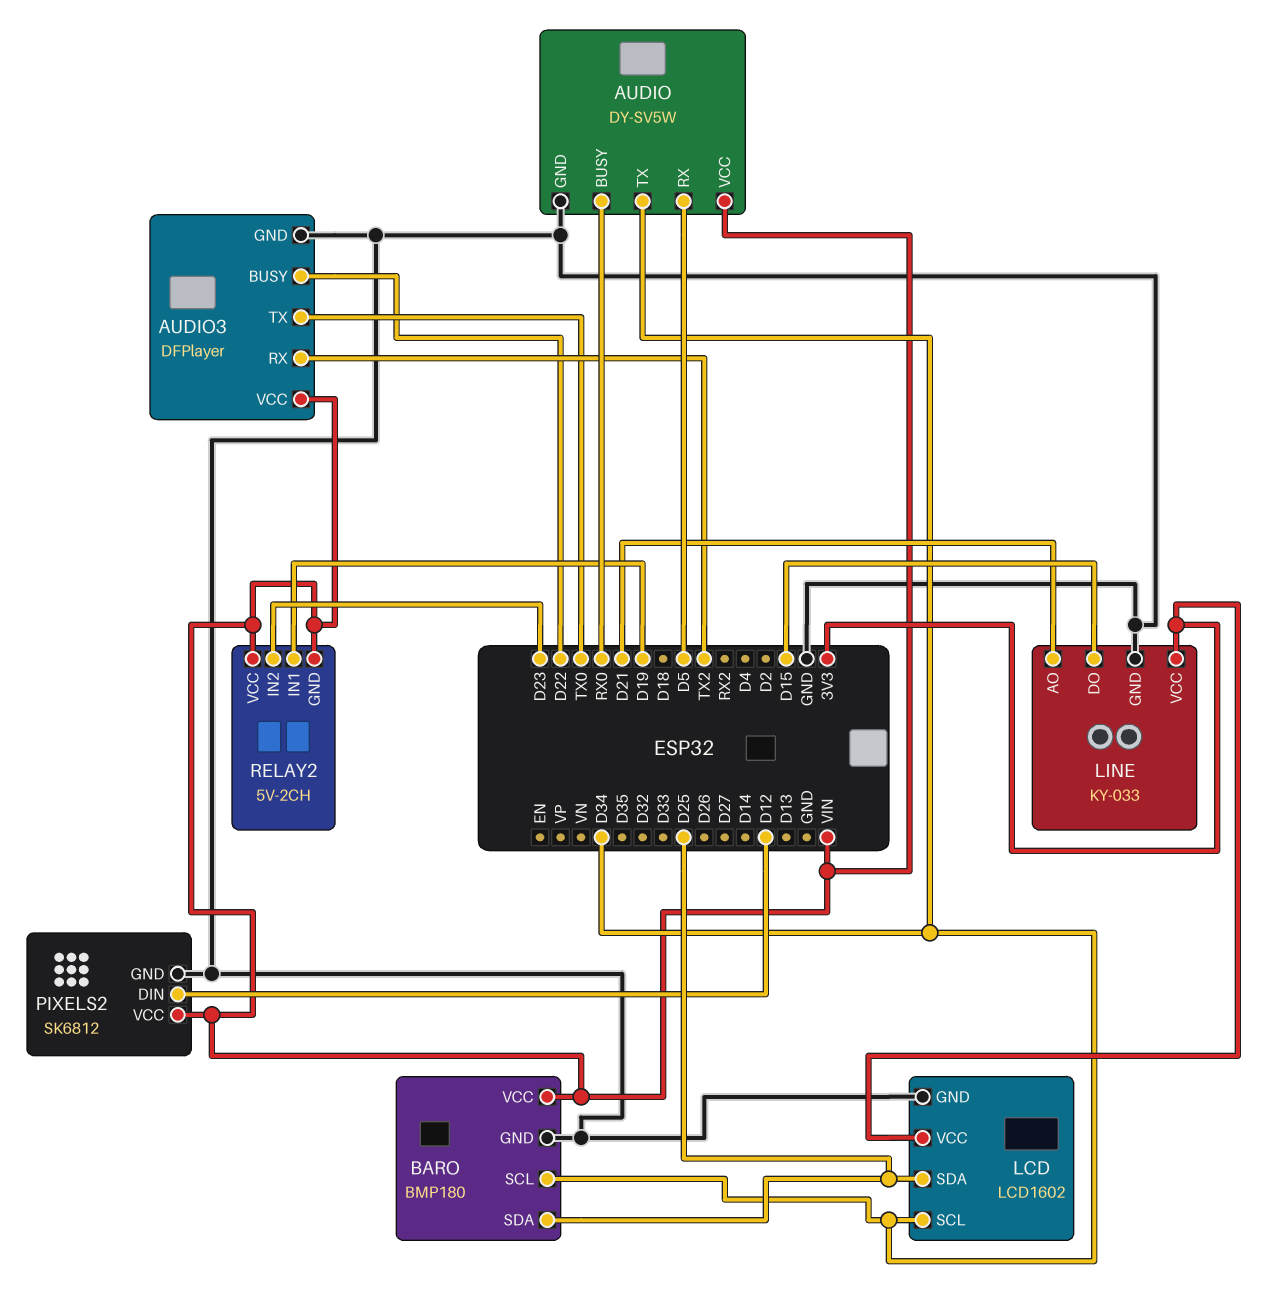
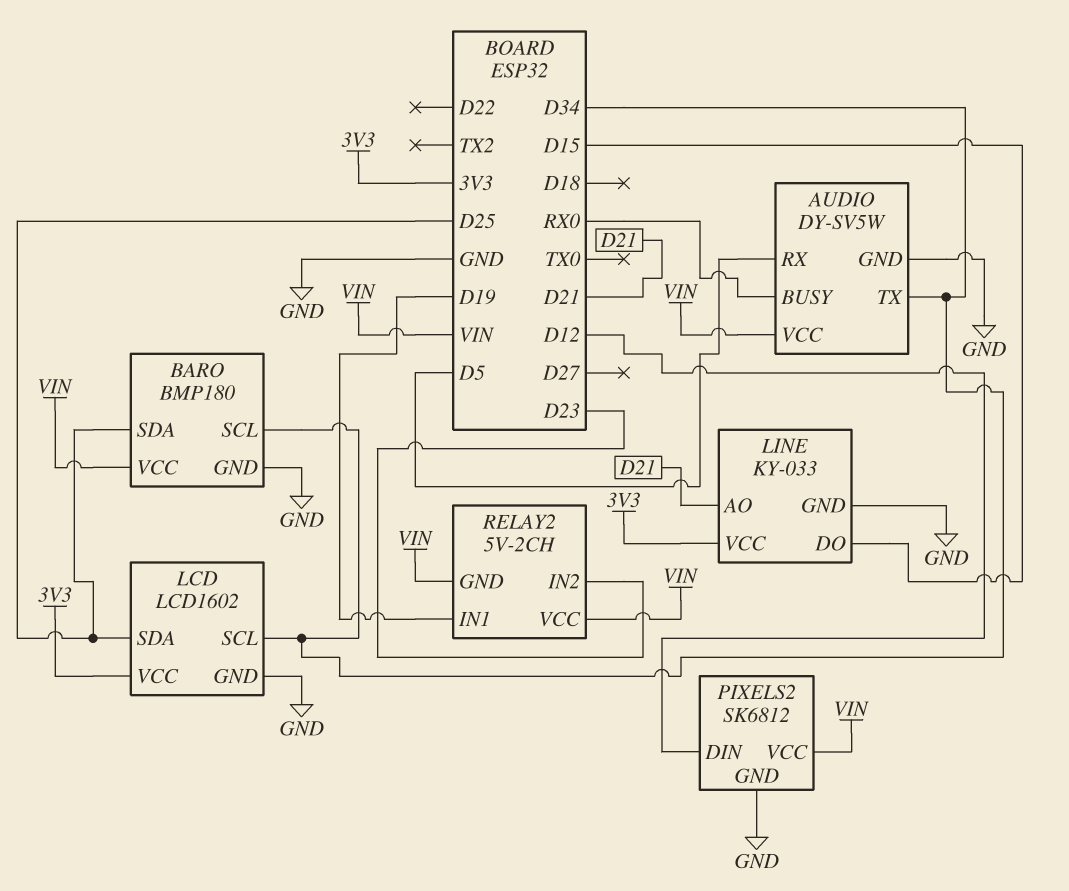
AUDIO3: DFPlayer -> none
AUDIO3 pin BUSY: D22 -> none
AUDIO3 pin GND: GND -> none
AUDIO3 pin RX: TX2 -> none
AUDIO3 pin TX: TX0 -> none
AUDIO3 pin VCC: VIN -> none

